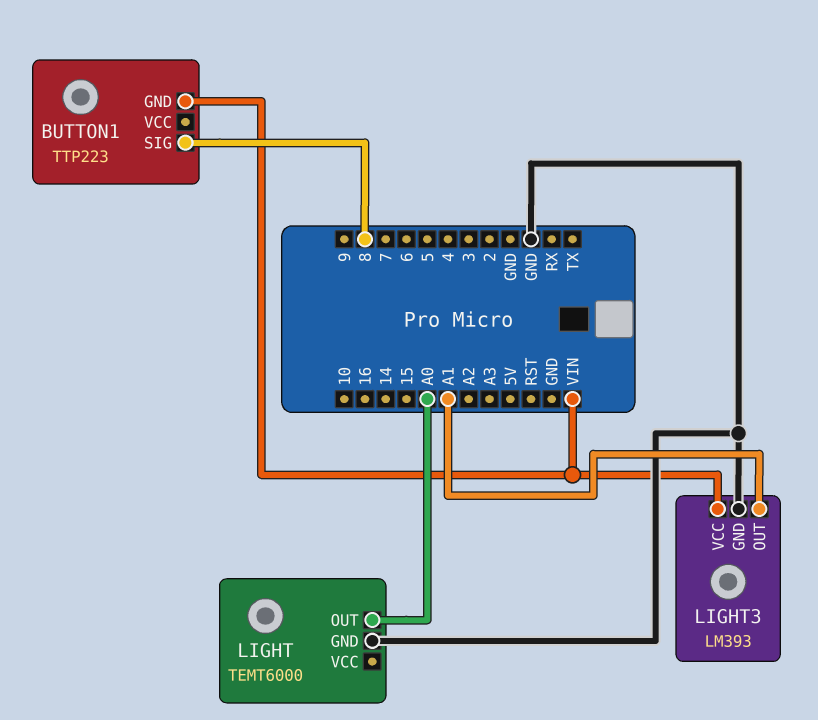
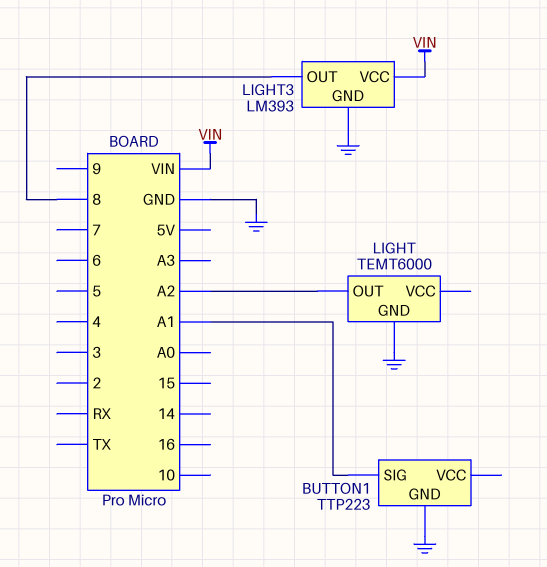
BUTTON1 pin GND: VIN -> GND
BUTTON1 pin SIG: 8 -> A1
LIGHT pin OUT: A0 -> A2
LIGHT3 pin OUT: A1 -> 8

